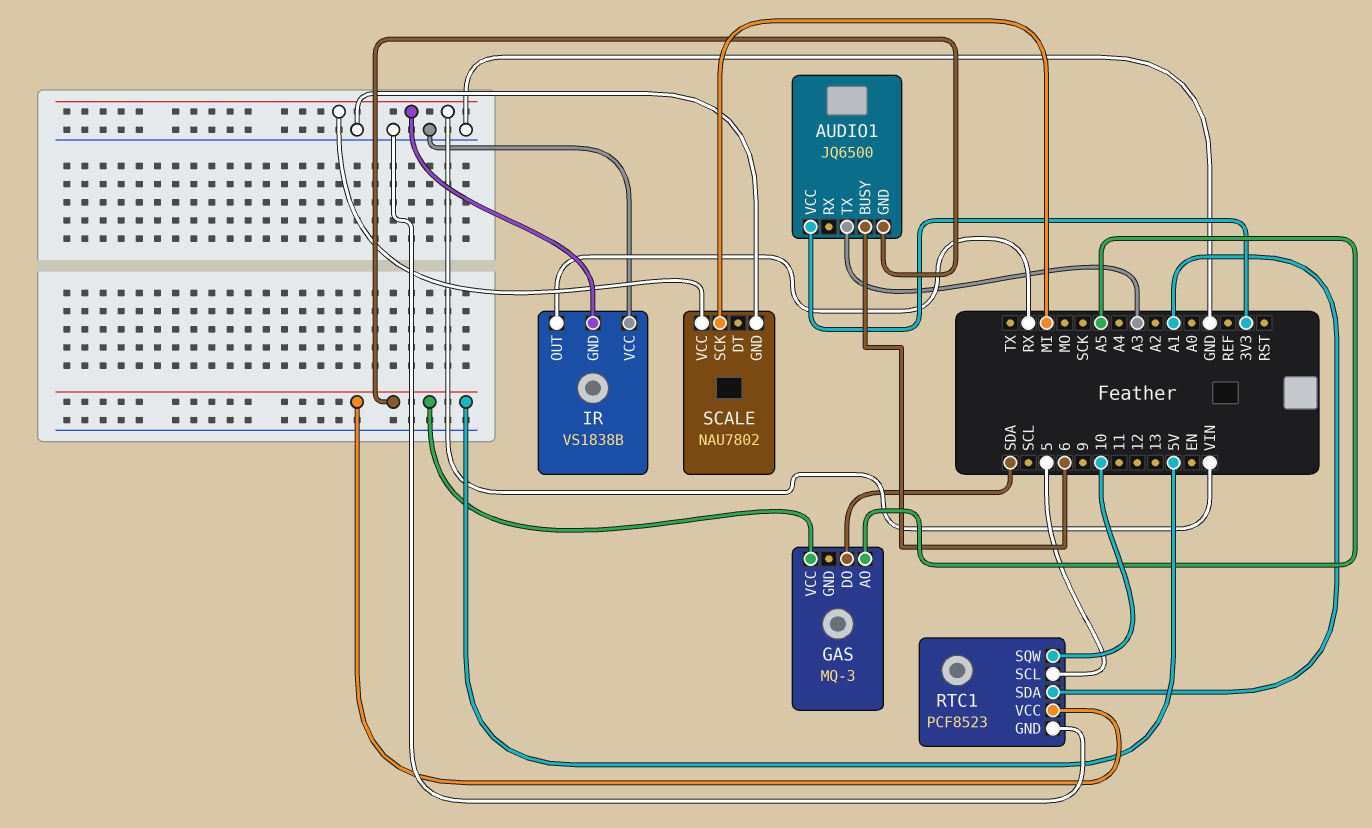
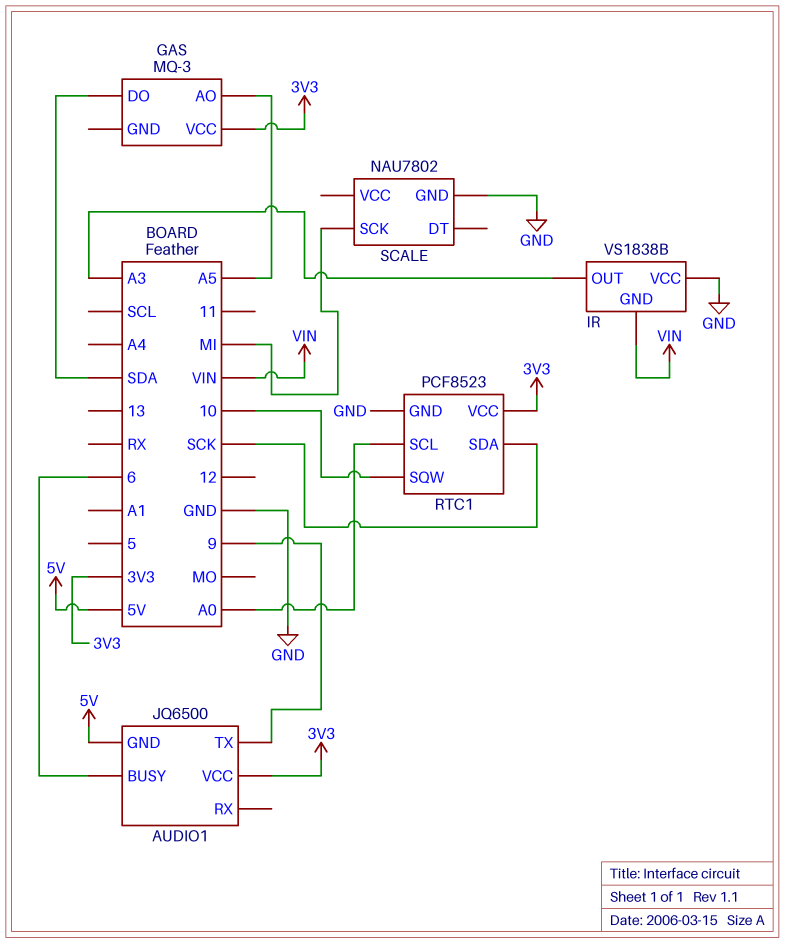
AUDIO1 pin TX: A3 -> 9
GAS pin VCC: 5V -> 3V3
IR pin OUT: RX -> A3
RTC1 pin SCL: 5 -> A0
RTC1 pin SDA: A1 -> SCK
RTC1 pin VCC: 5V -> 3V3
SCALE pin VCC: VIN -> none

